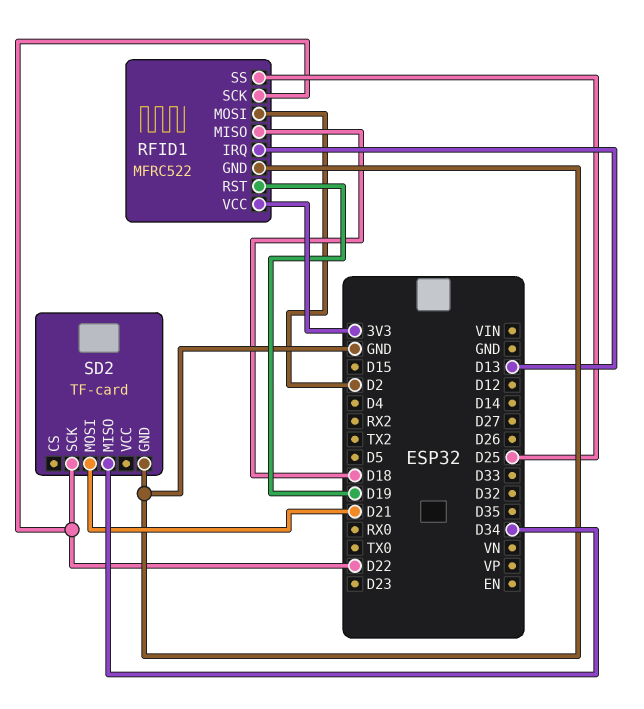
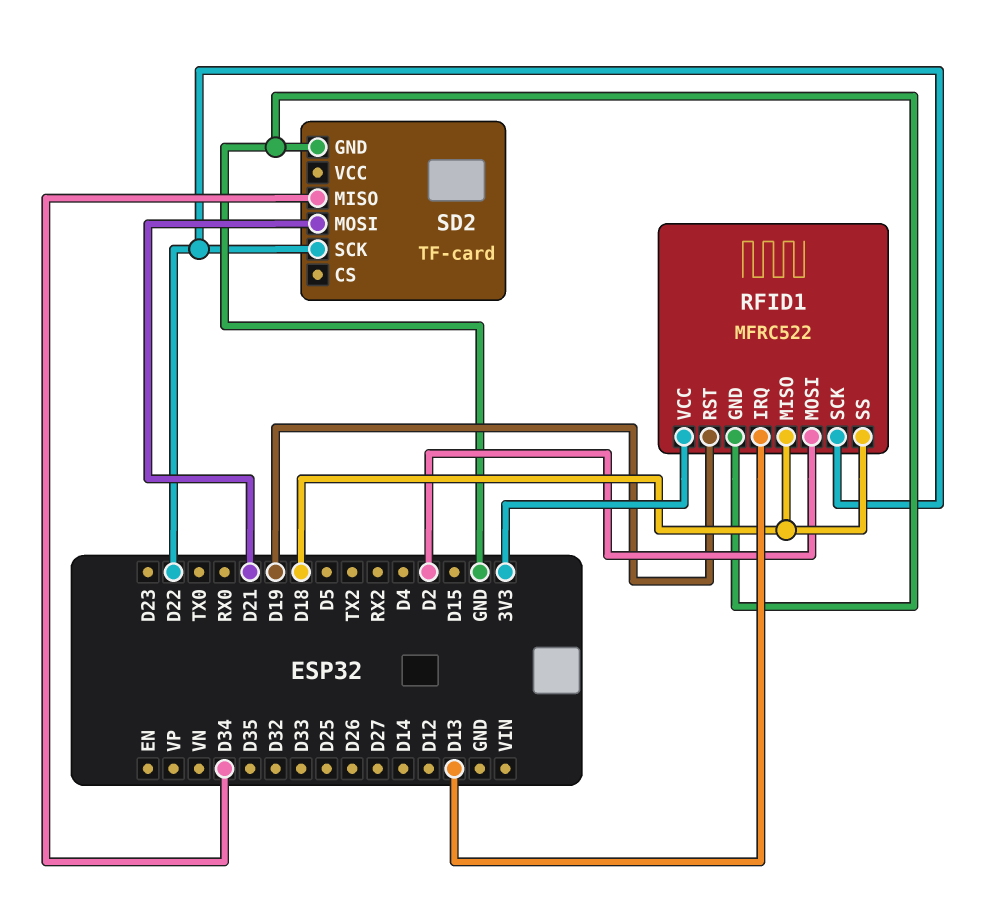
RFID1 pin SS: D25 -> D18

